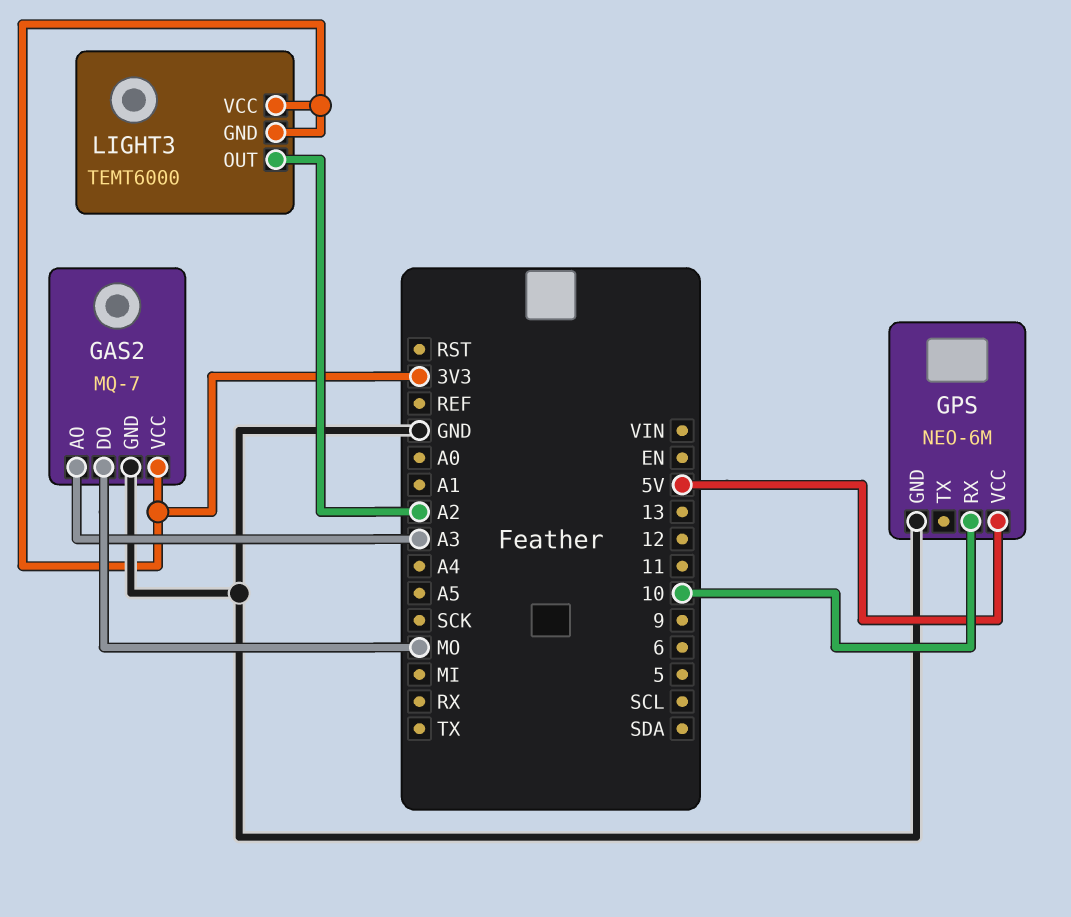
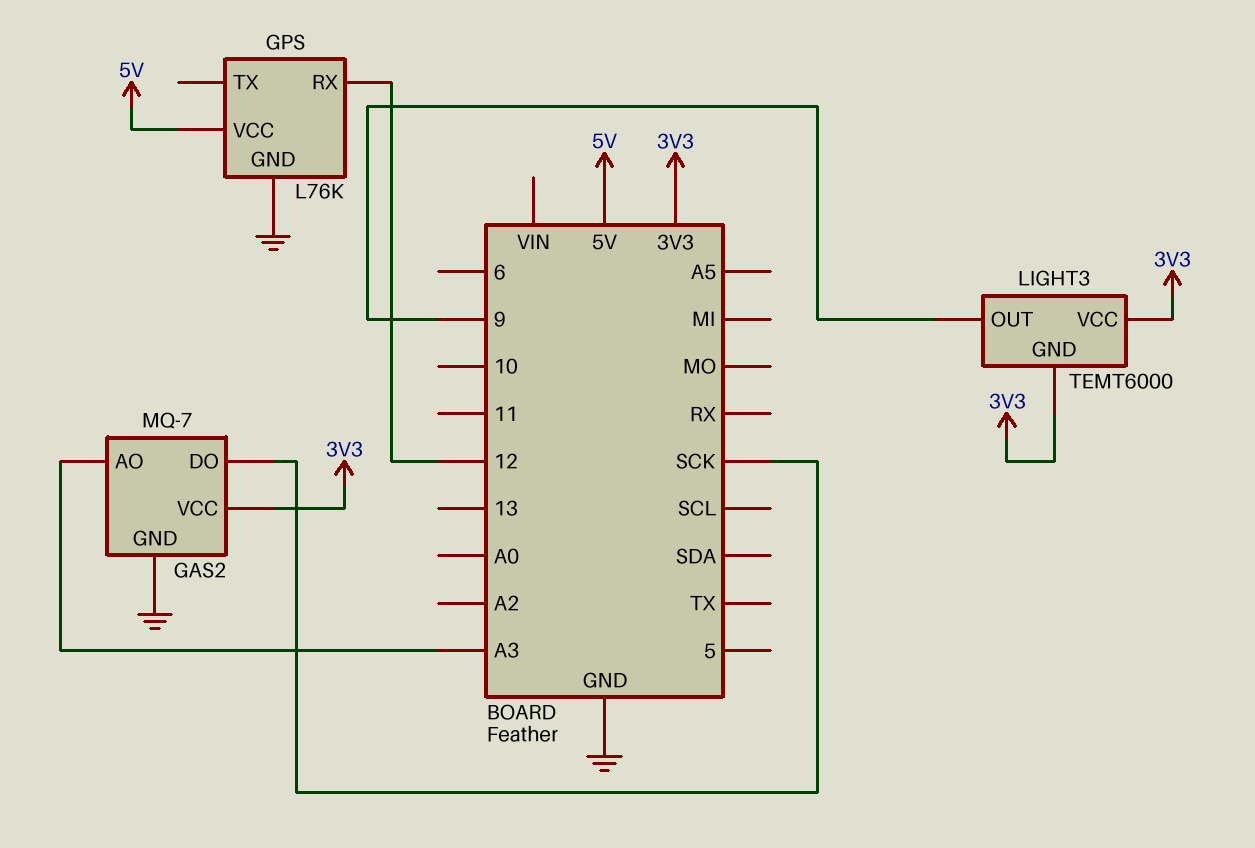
GAS2 pin DO: MO -> SCK
GPS: NEO-6M -> L76K
GPS pin RX: 10 -> 12
LIGHT3 pin OUT: A2 -> 9

